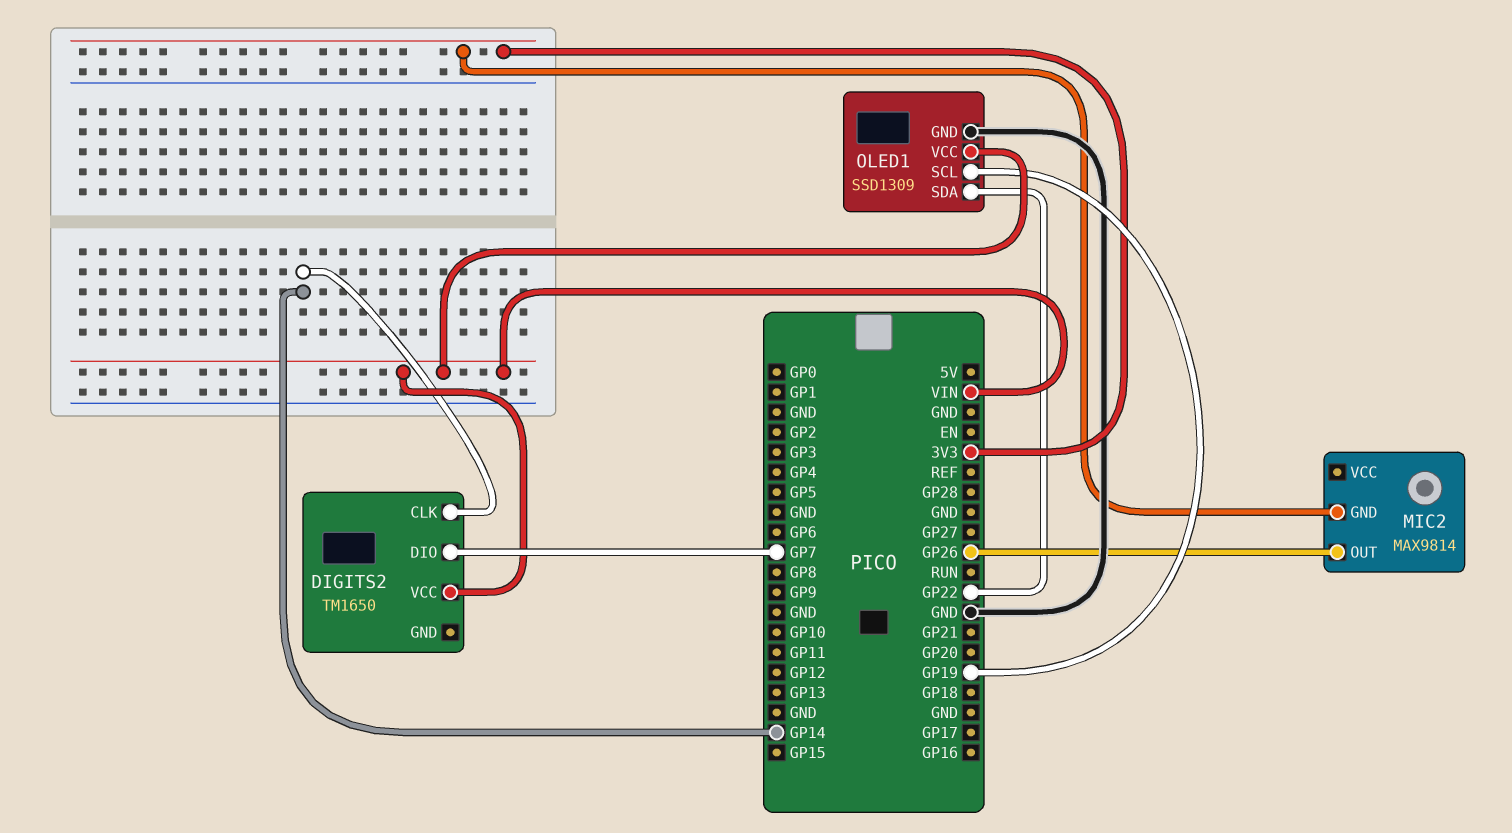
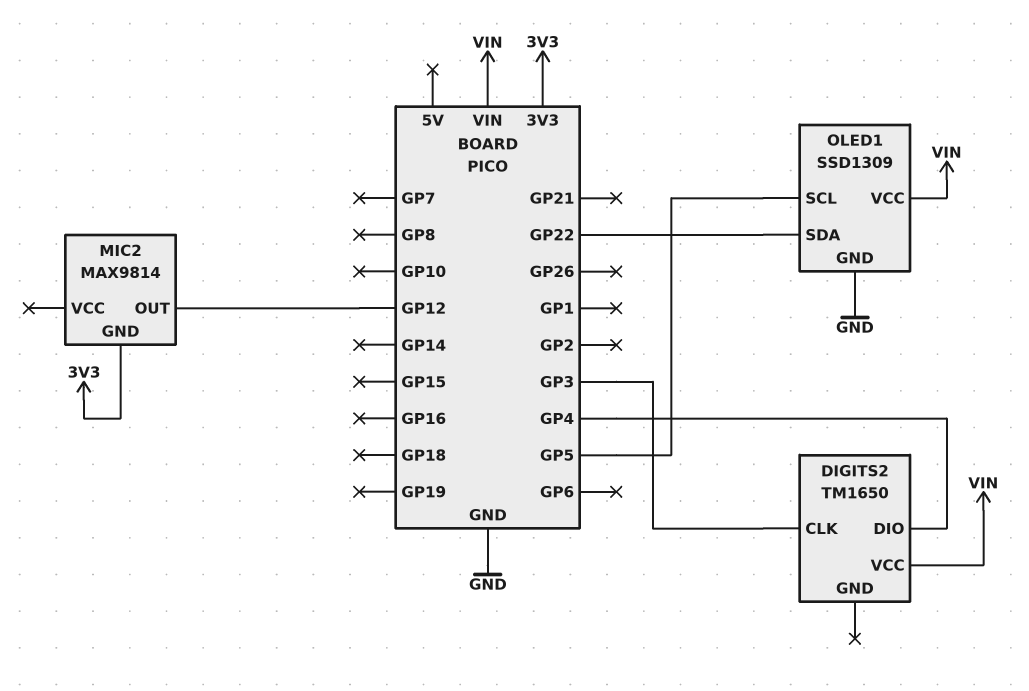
DIGITS2 pin CLK: GP14 -> GP3
DIGITS2 pin DIO: GP7 -> GP4
MIC2 pin OUT: GP26 -> GP12
OLED1 pin SCL: GP19 -> GP5

